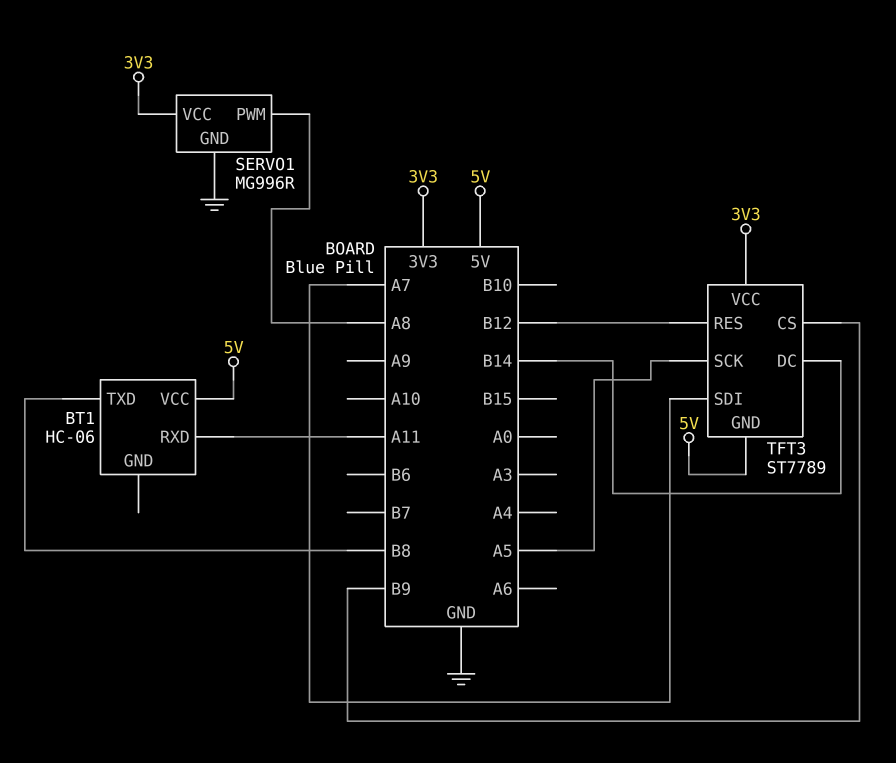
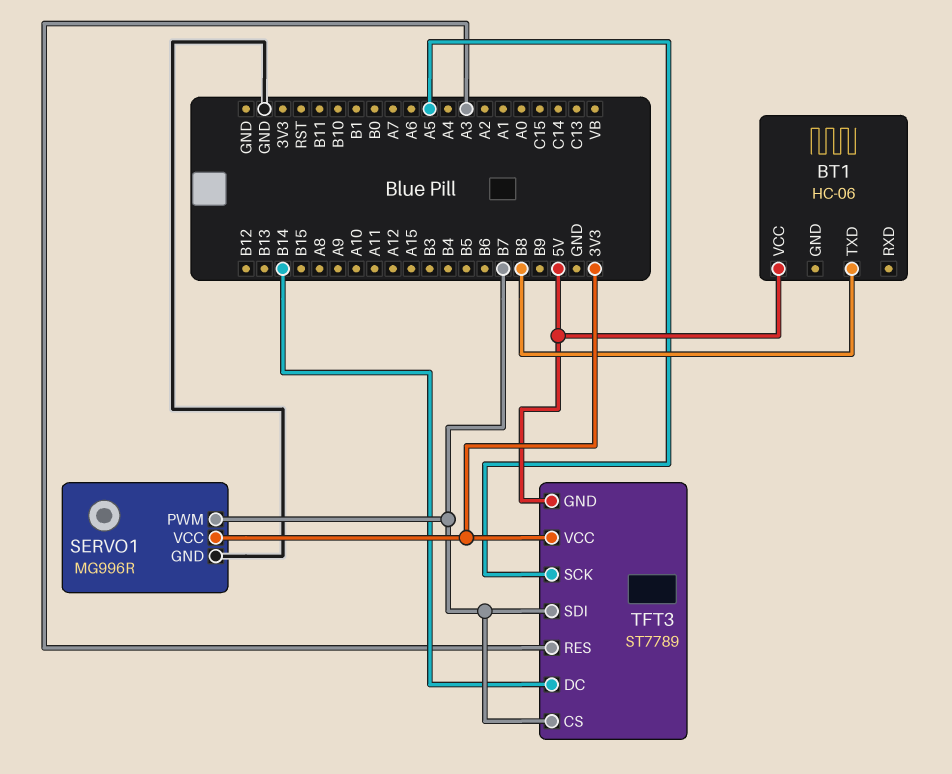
BT1 pin RXD: A11 -> none
SERVO1 pin PWM: A8 -> B7
TFT3 pin CS: B9 -> B7
TFT3 pin RES: B12 -> A3
TFT3 pin SDI: A7 -> B7

